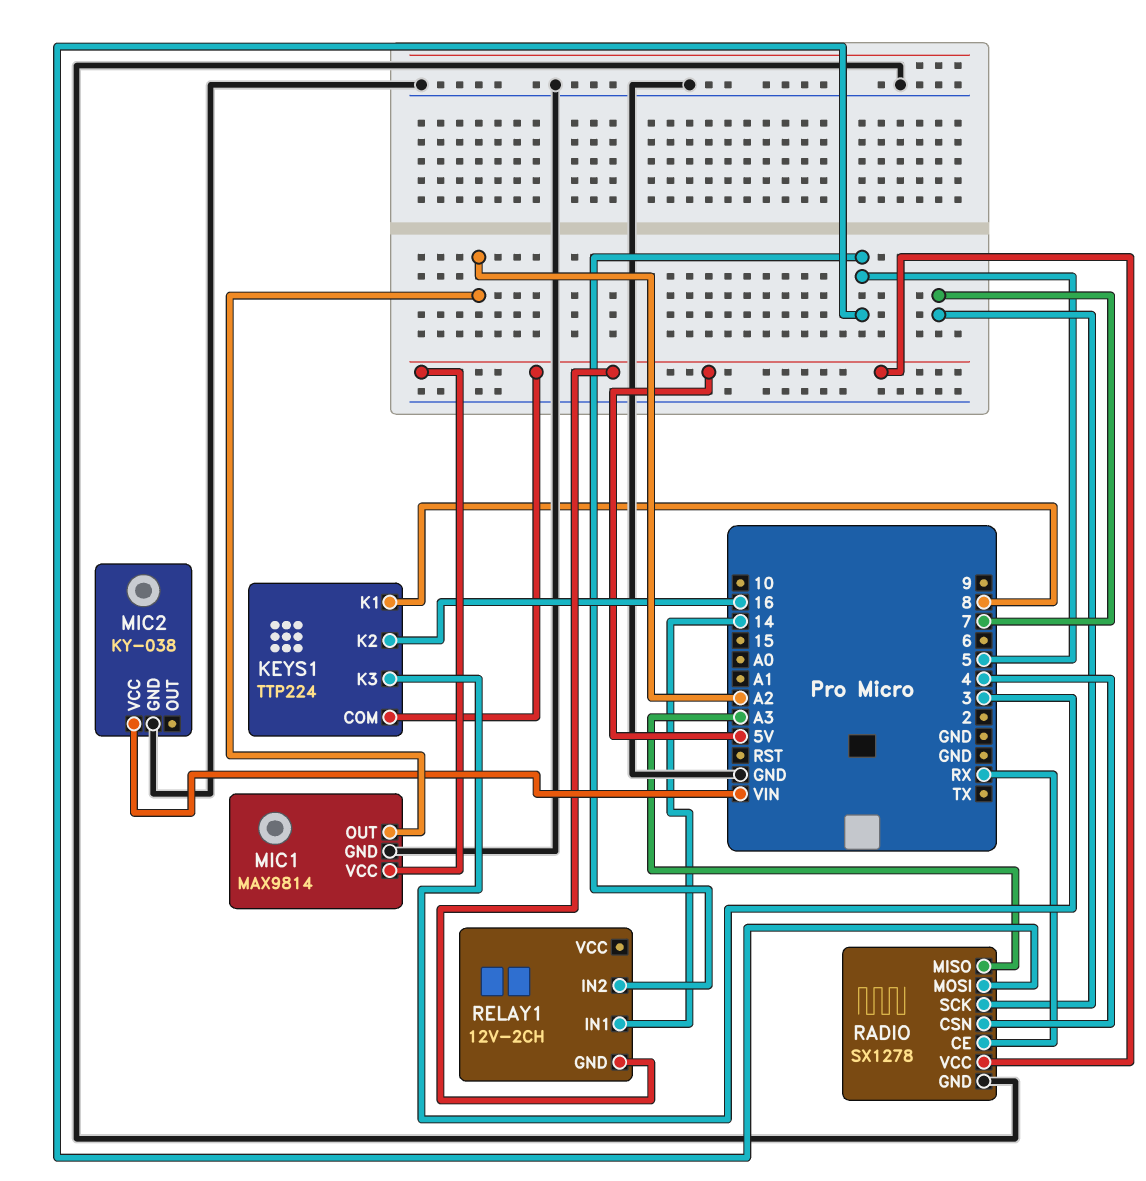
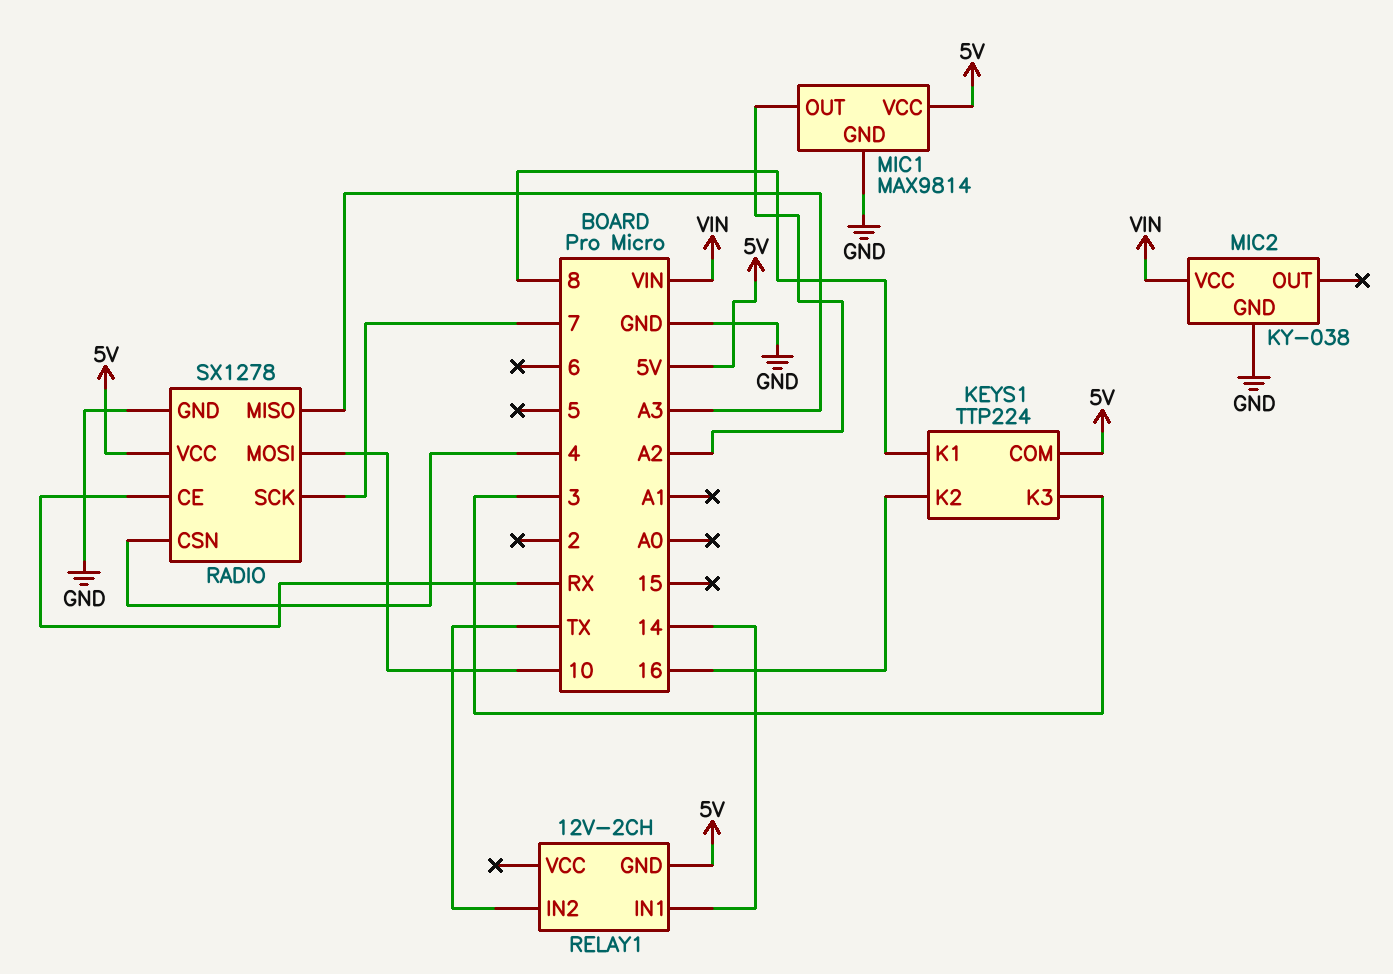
RADIO pin MOSI: 5 -> 10
RELAY1 pin IN2: 5 -> TX

